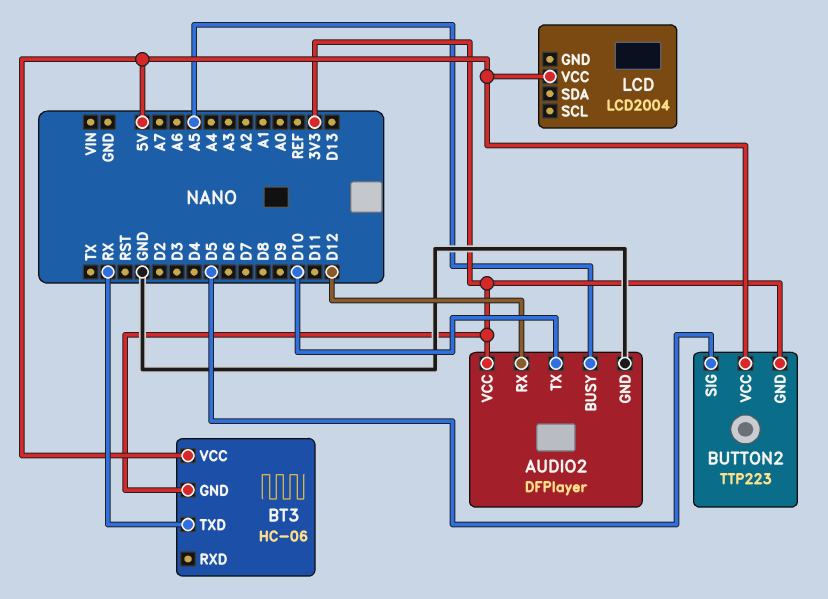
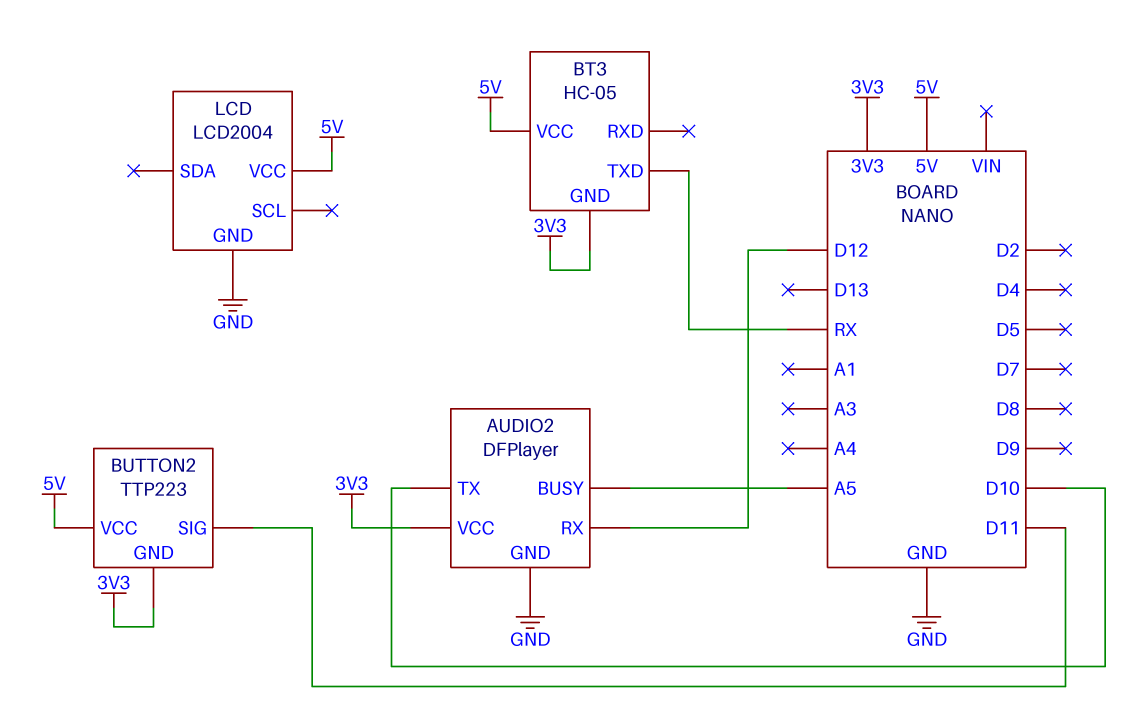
BT3: HC-06 -> HC-05
BUTTON2 pin SIG: D5 -> D11
LCD pin GND: none -> GND

